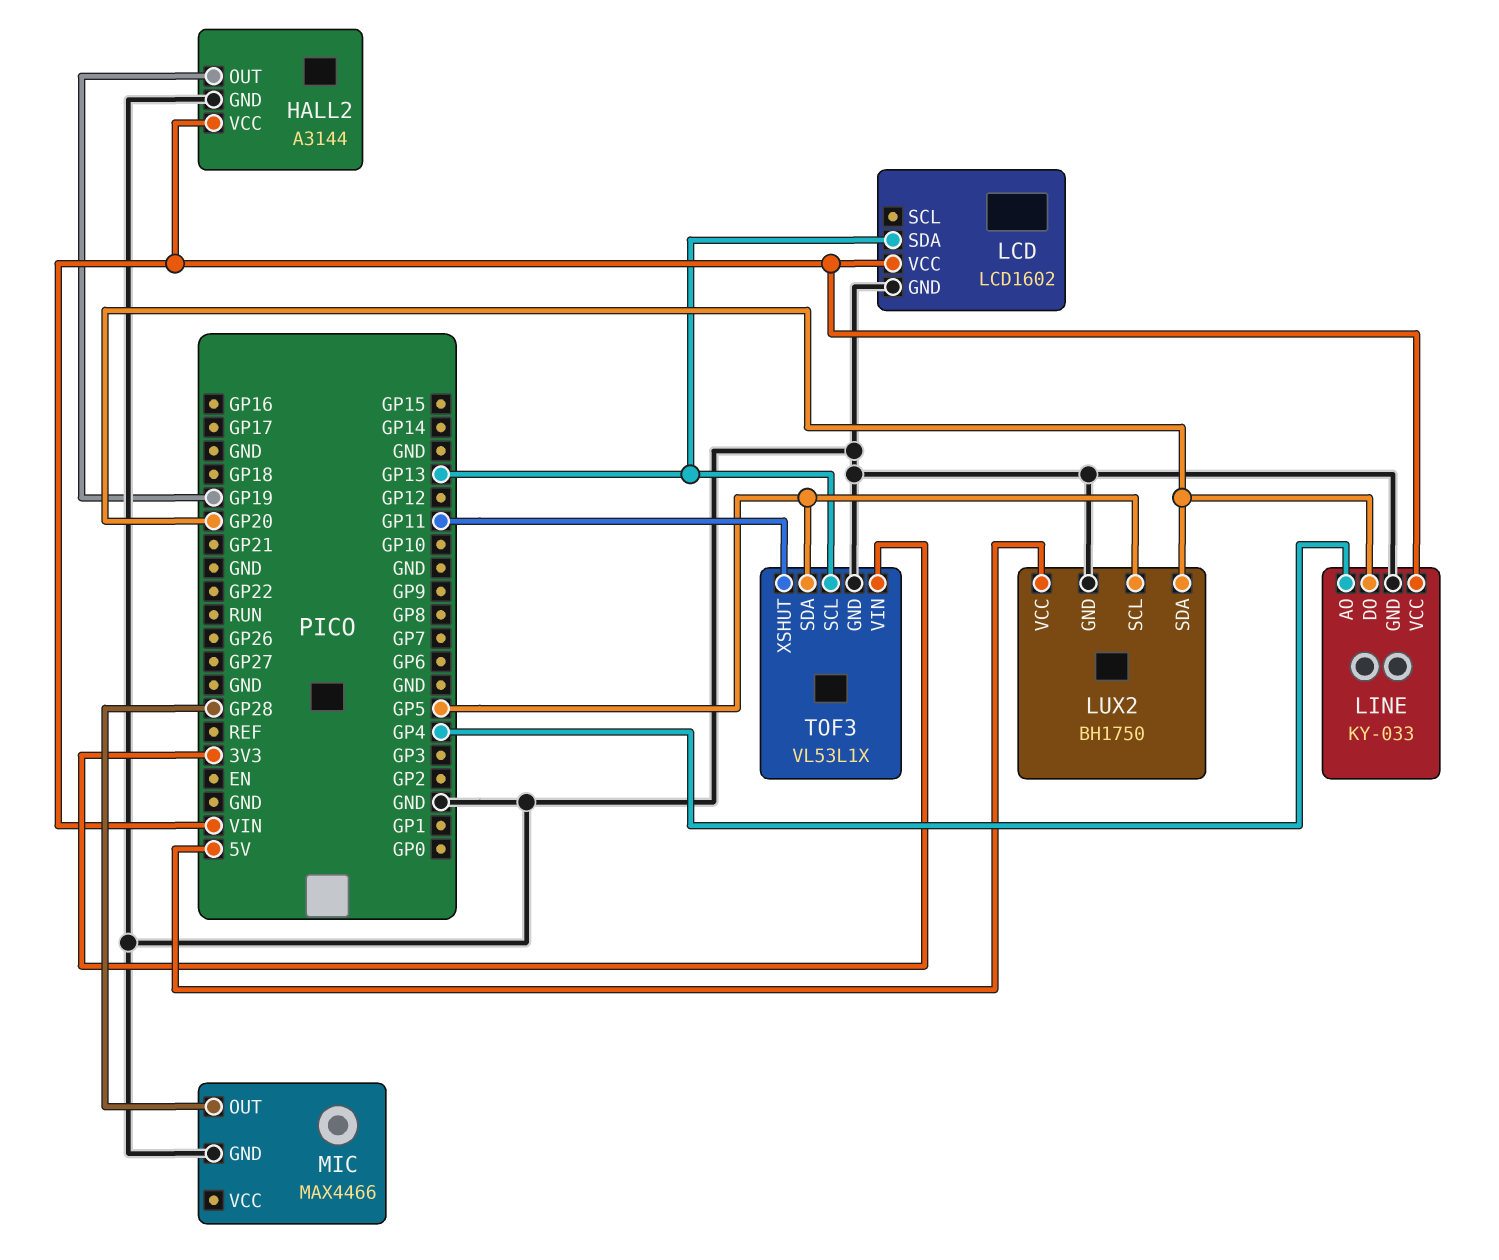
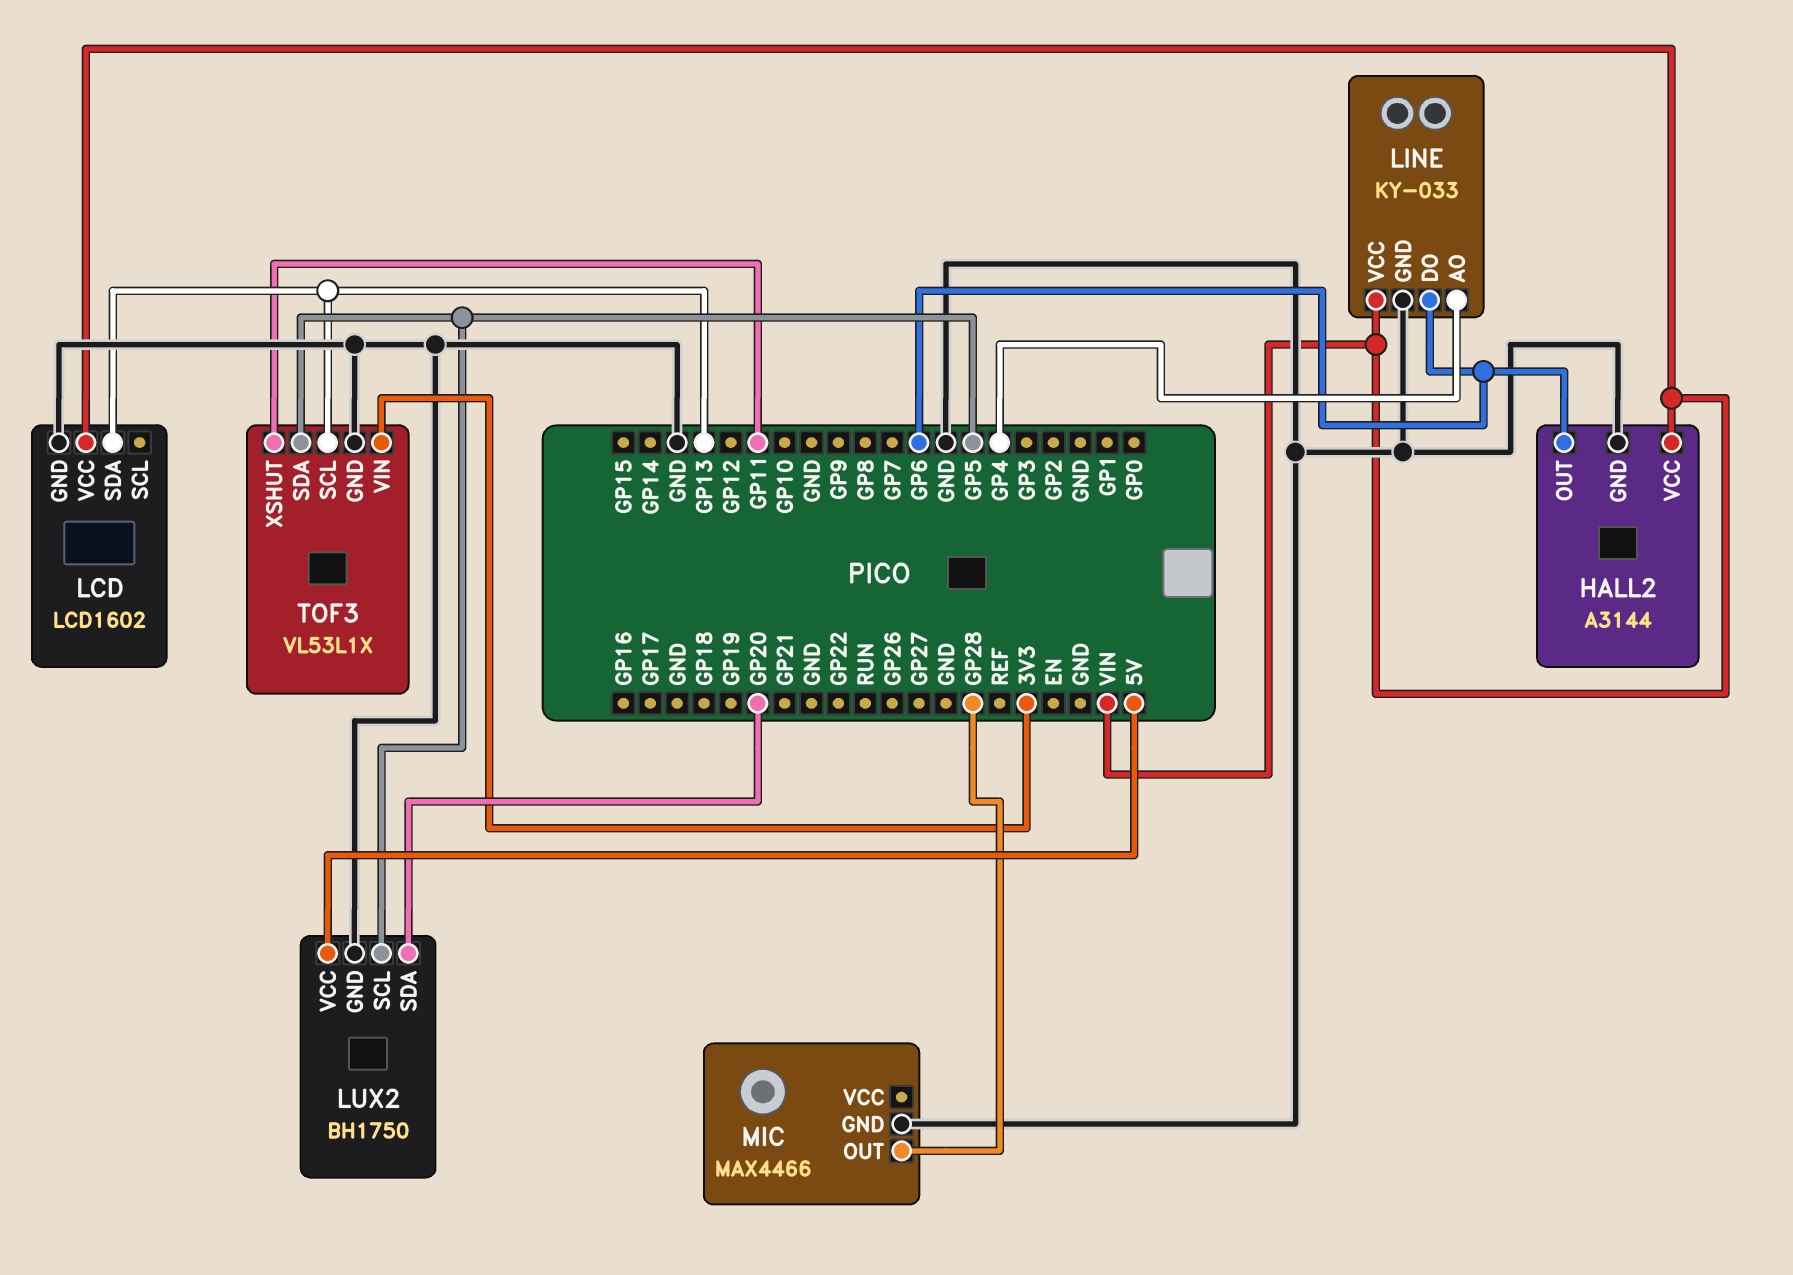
HALL2 pin OUT: GP19 -> GP6
LINE pin DO: GP20 -> GP6

